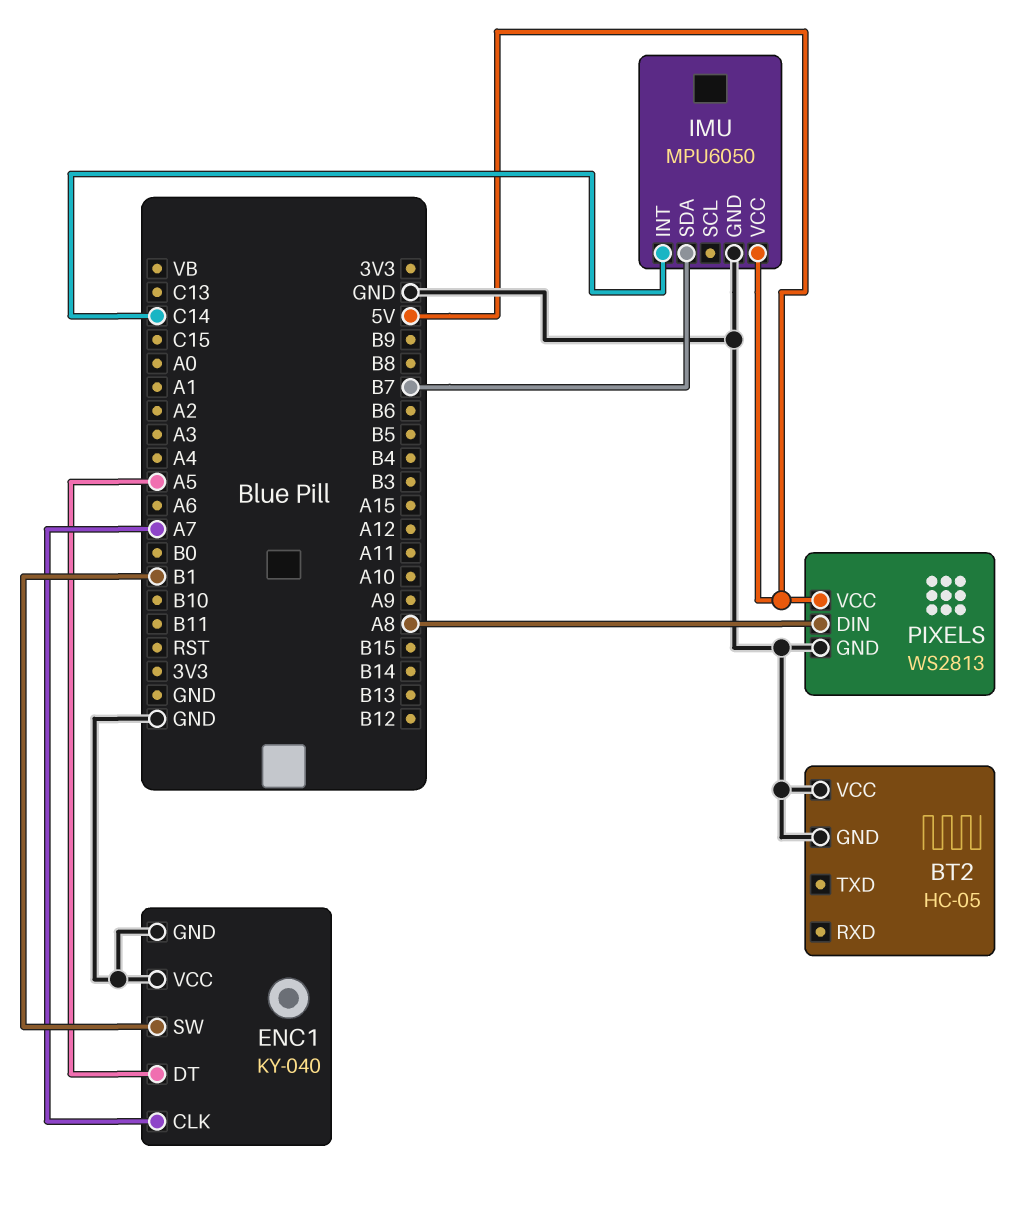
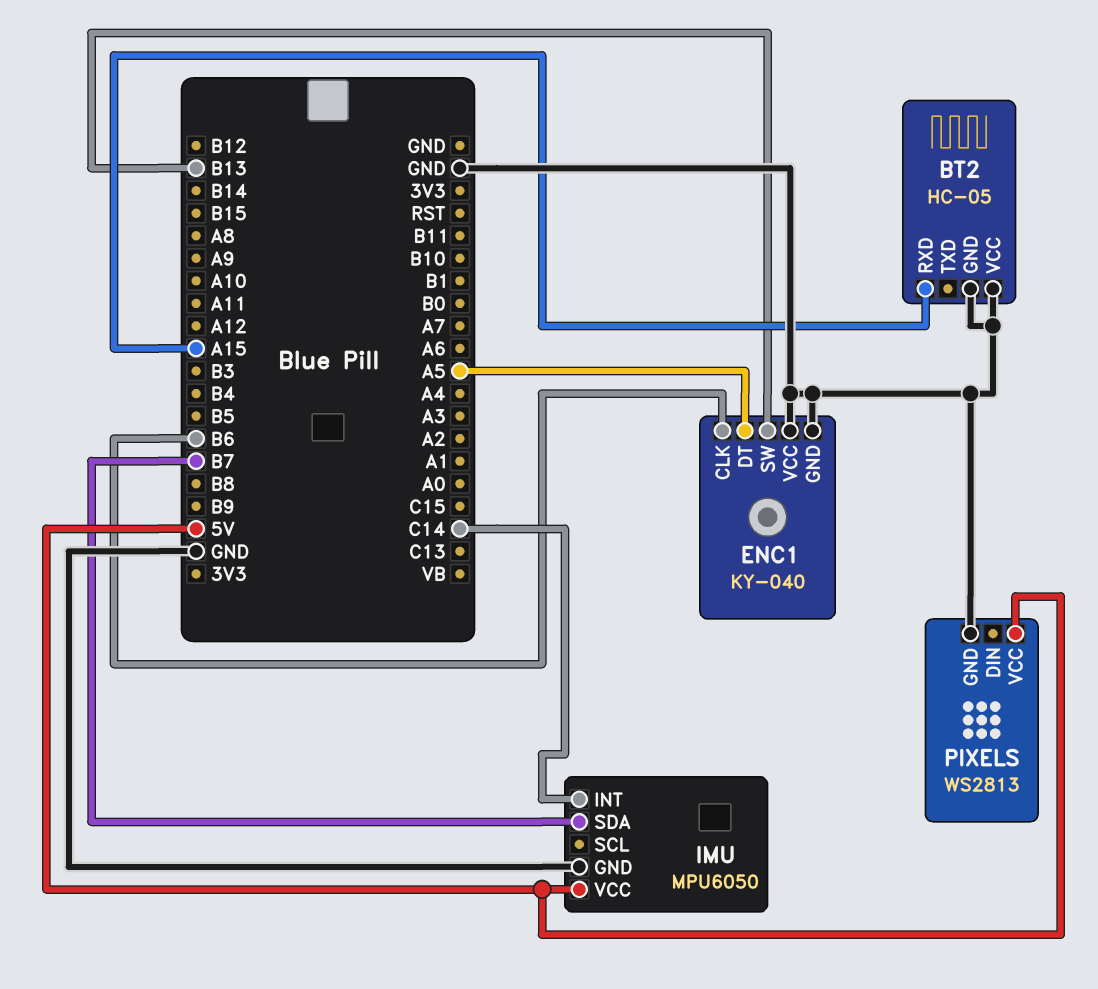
BT2 pin RXD: none -> A15
ENC1 pin CLK: A7 -> B6
ENC1 pin SW: B1 -> B13
PIXELS pin DIN: A8 -> none

